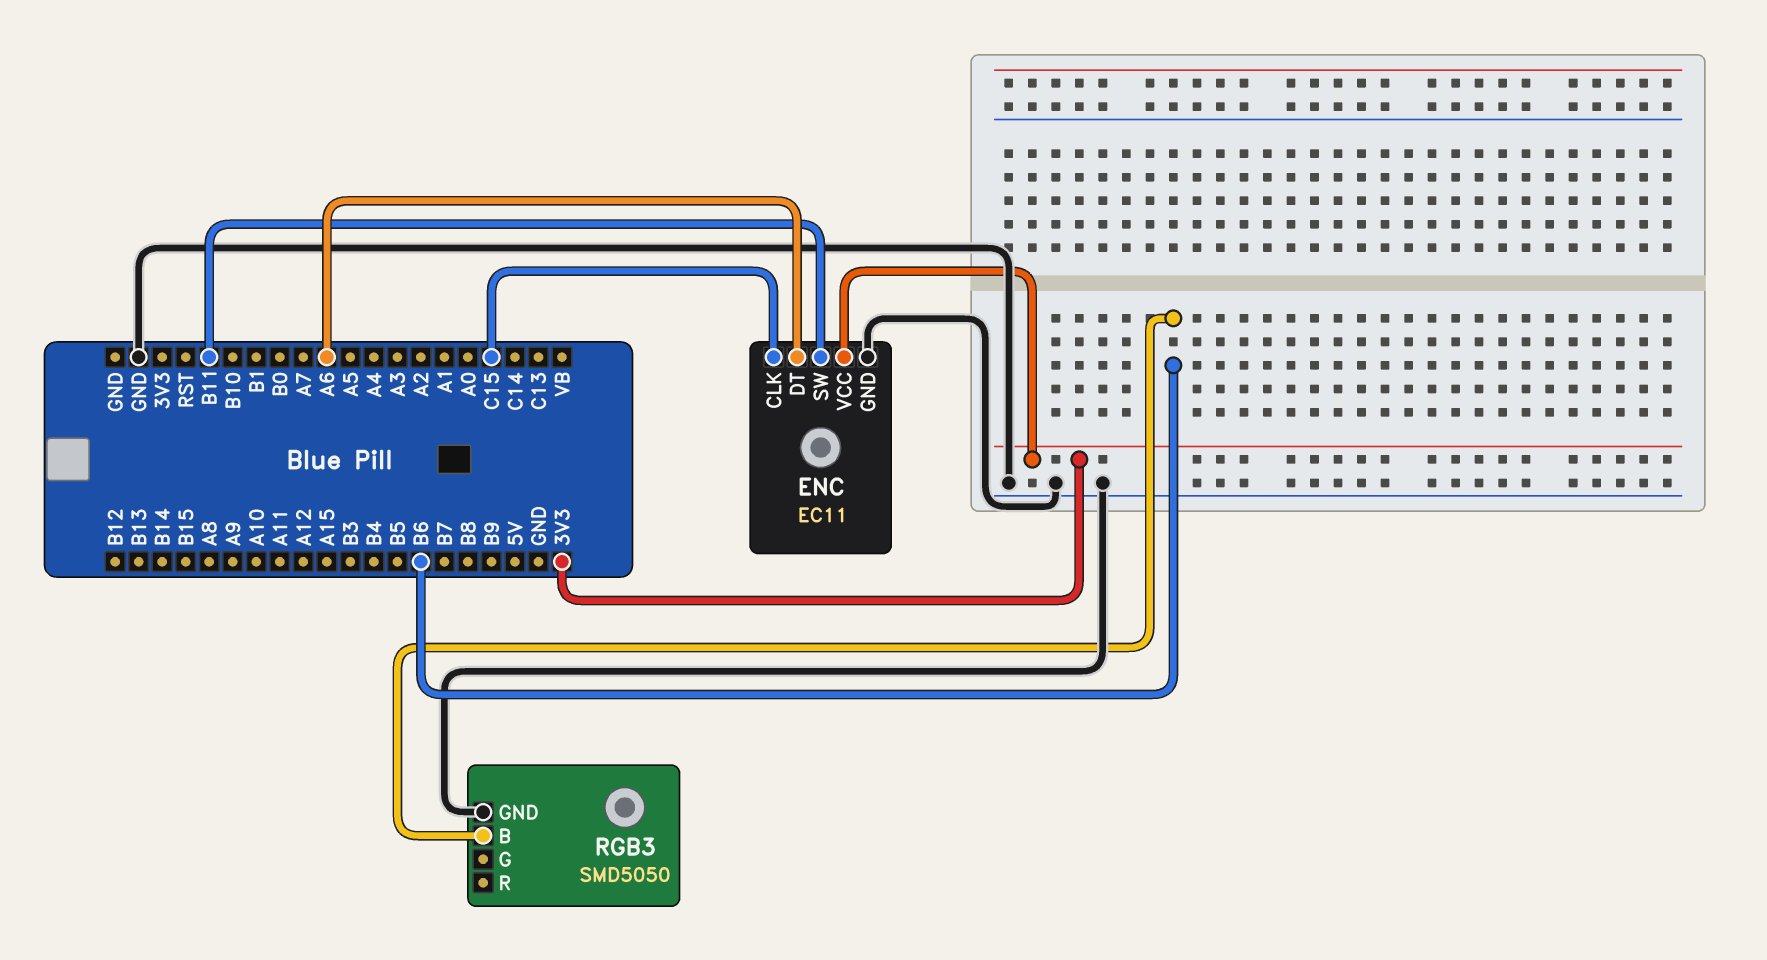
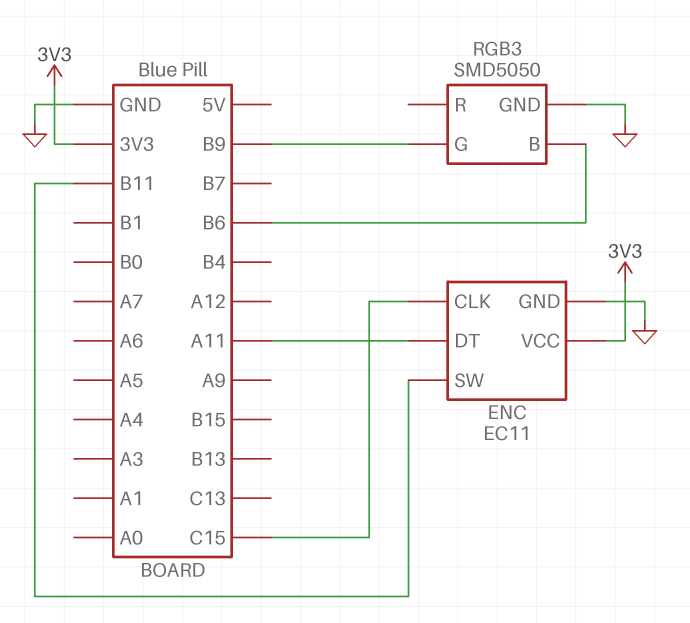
ENC pin DT: A6 -> A11
RGB3 pin G: none -> B9

